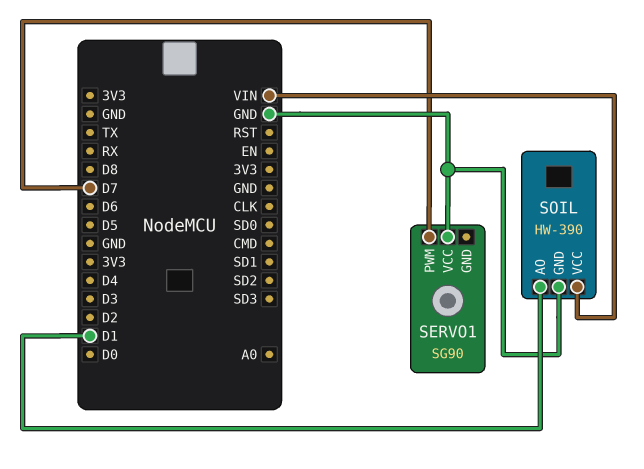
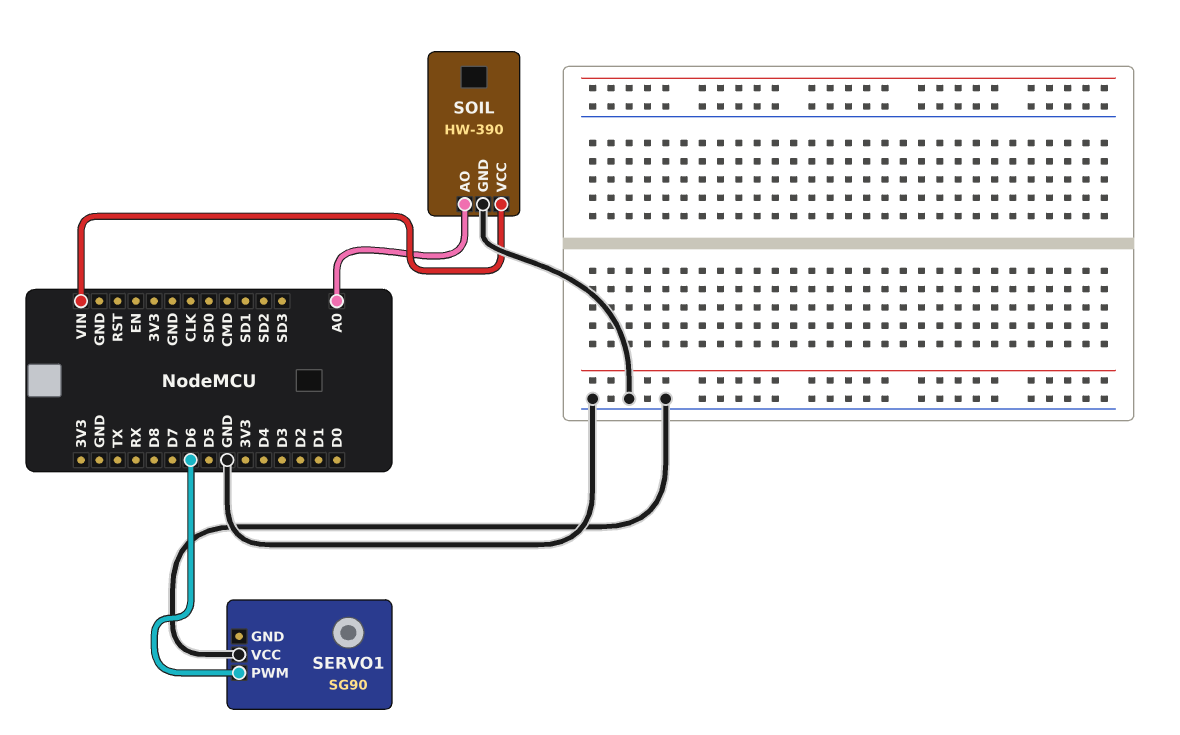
SERVO1 pin PWM: D7 -> D6
SOIL pin AO: D1 -> A0

